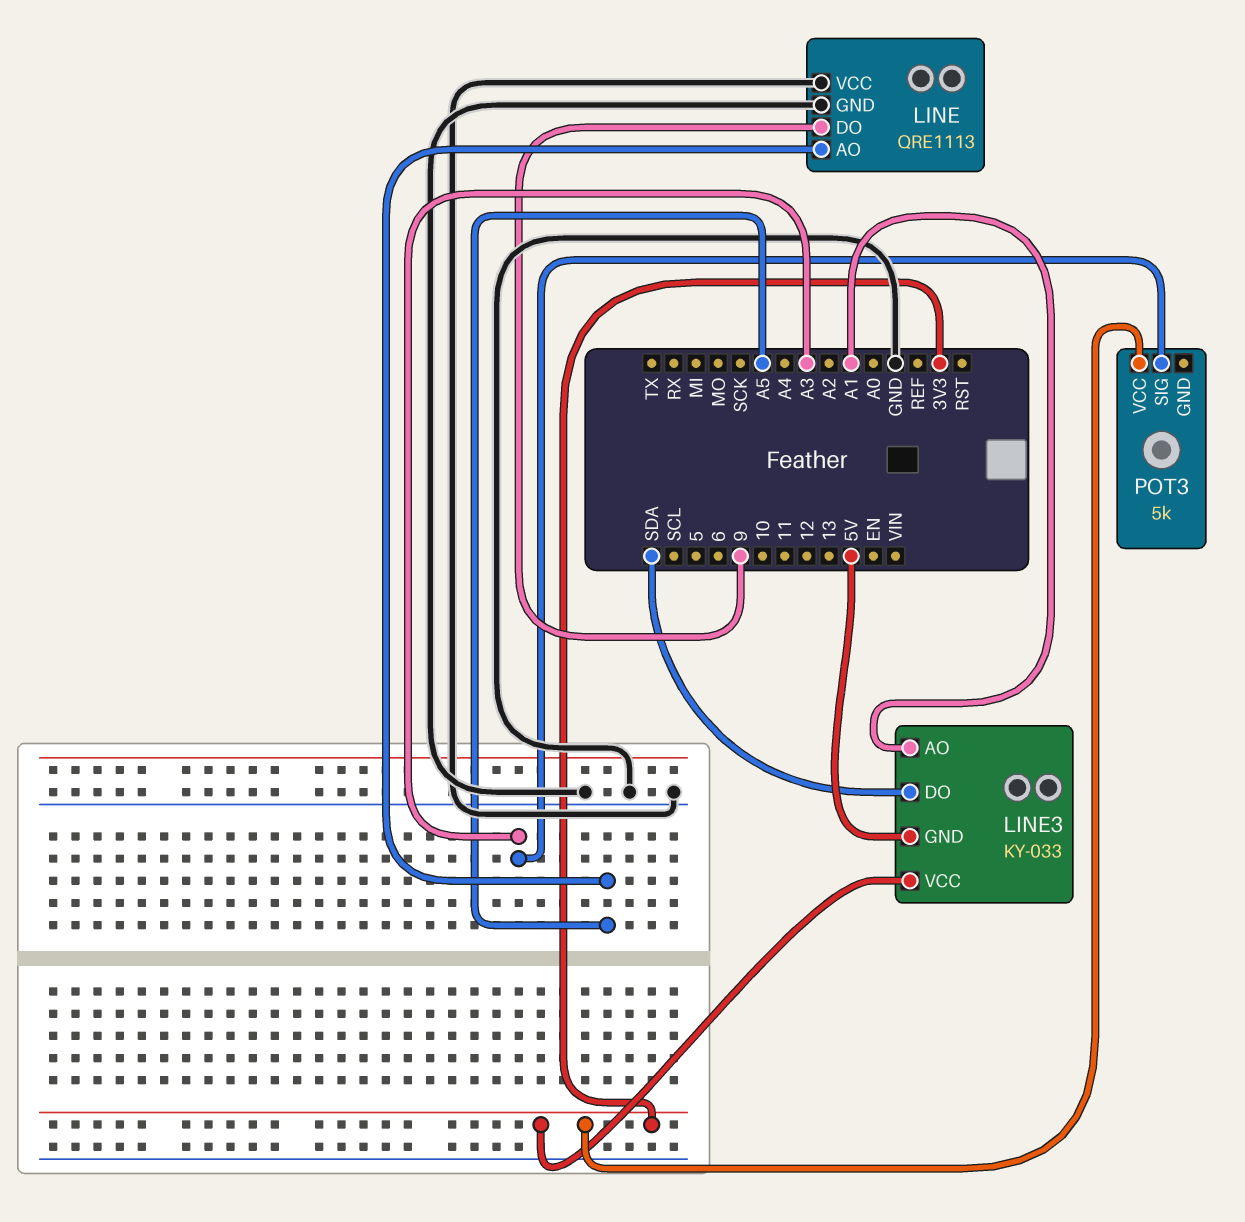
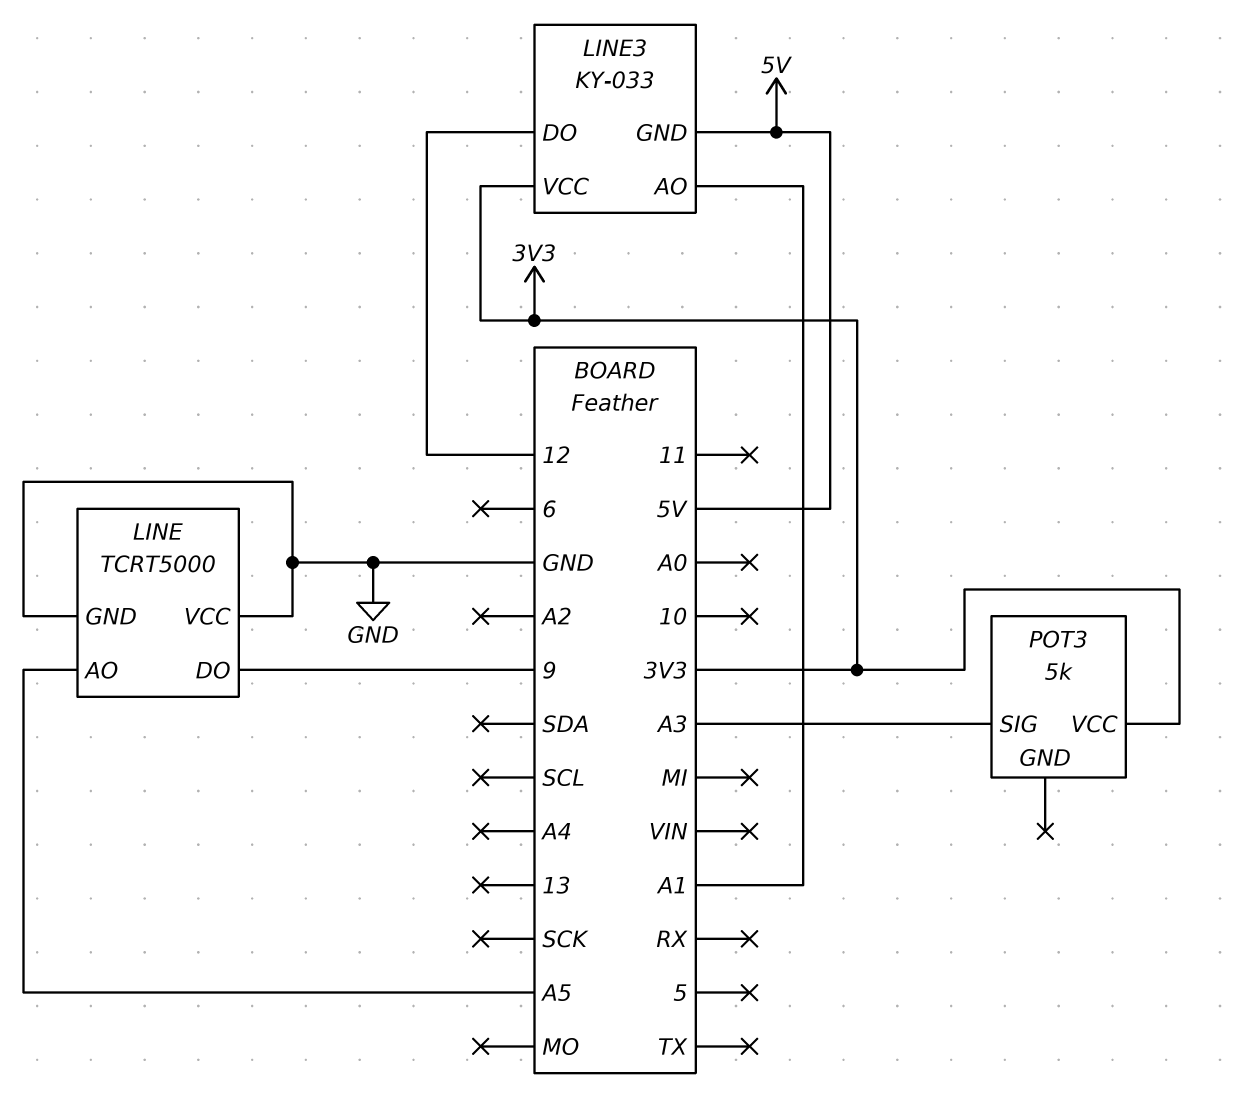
LINE: QRE1113 -> TCRT5000
LINE3 pin DO: SDA -> 12

